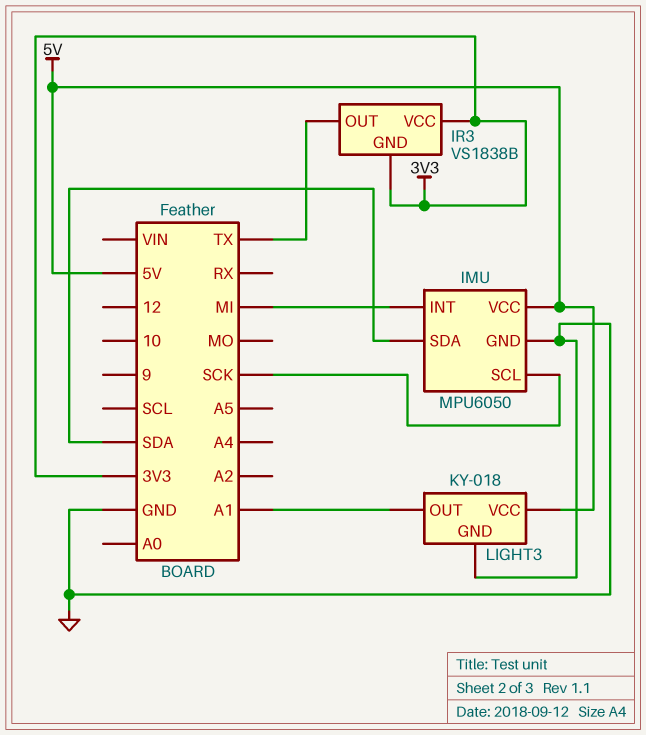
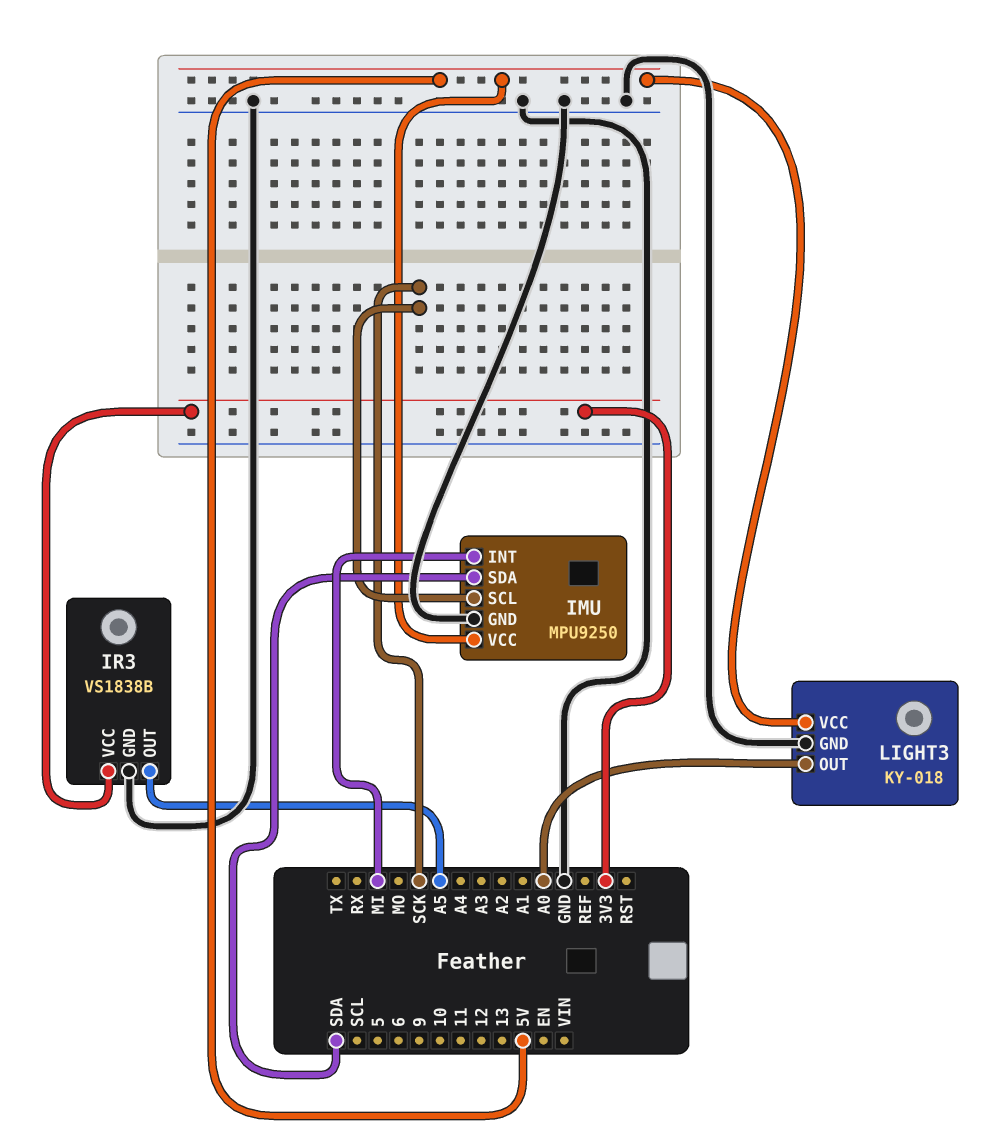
IMU: MPU6050 -> MPU9250
IR3 pin GND: 3V3 -> GND
IR3 pin OUT: TX -> A5
LIGHT3 pin OUT: A1 -> A0

